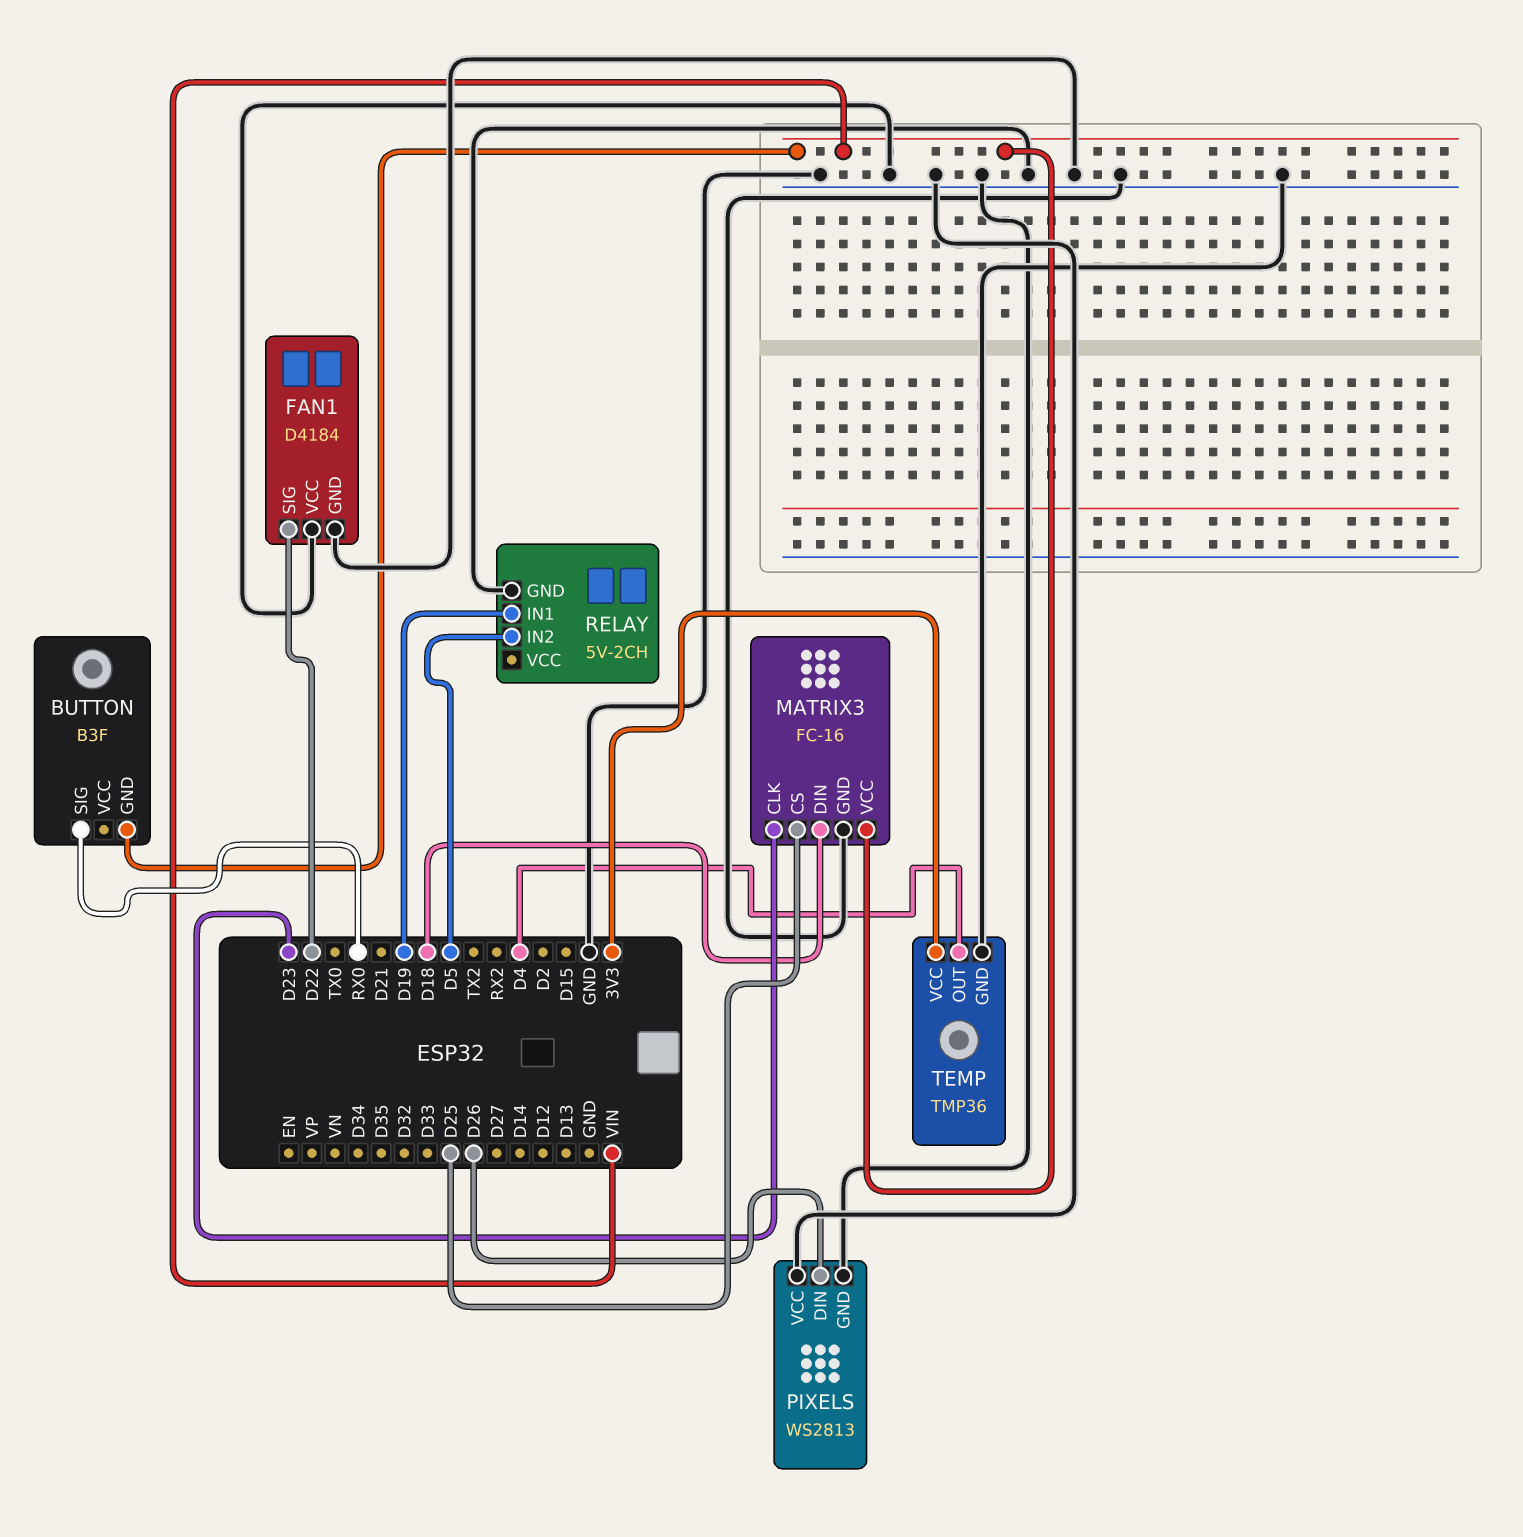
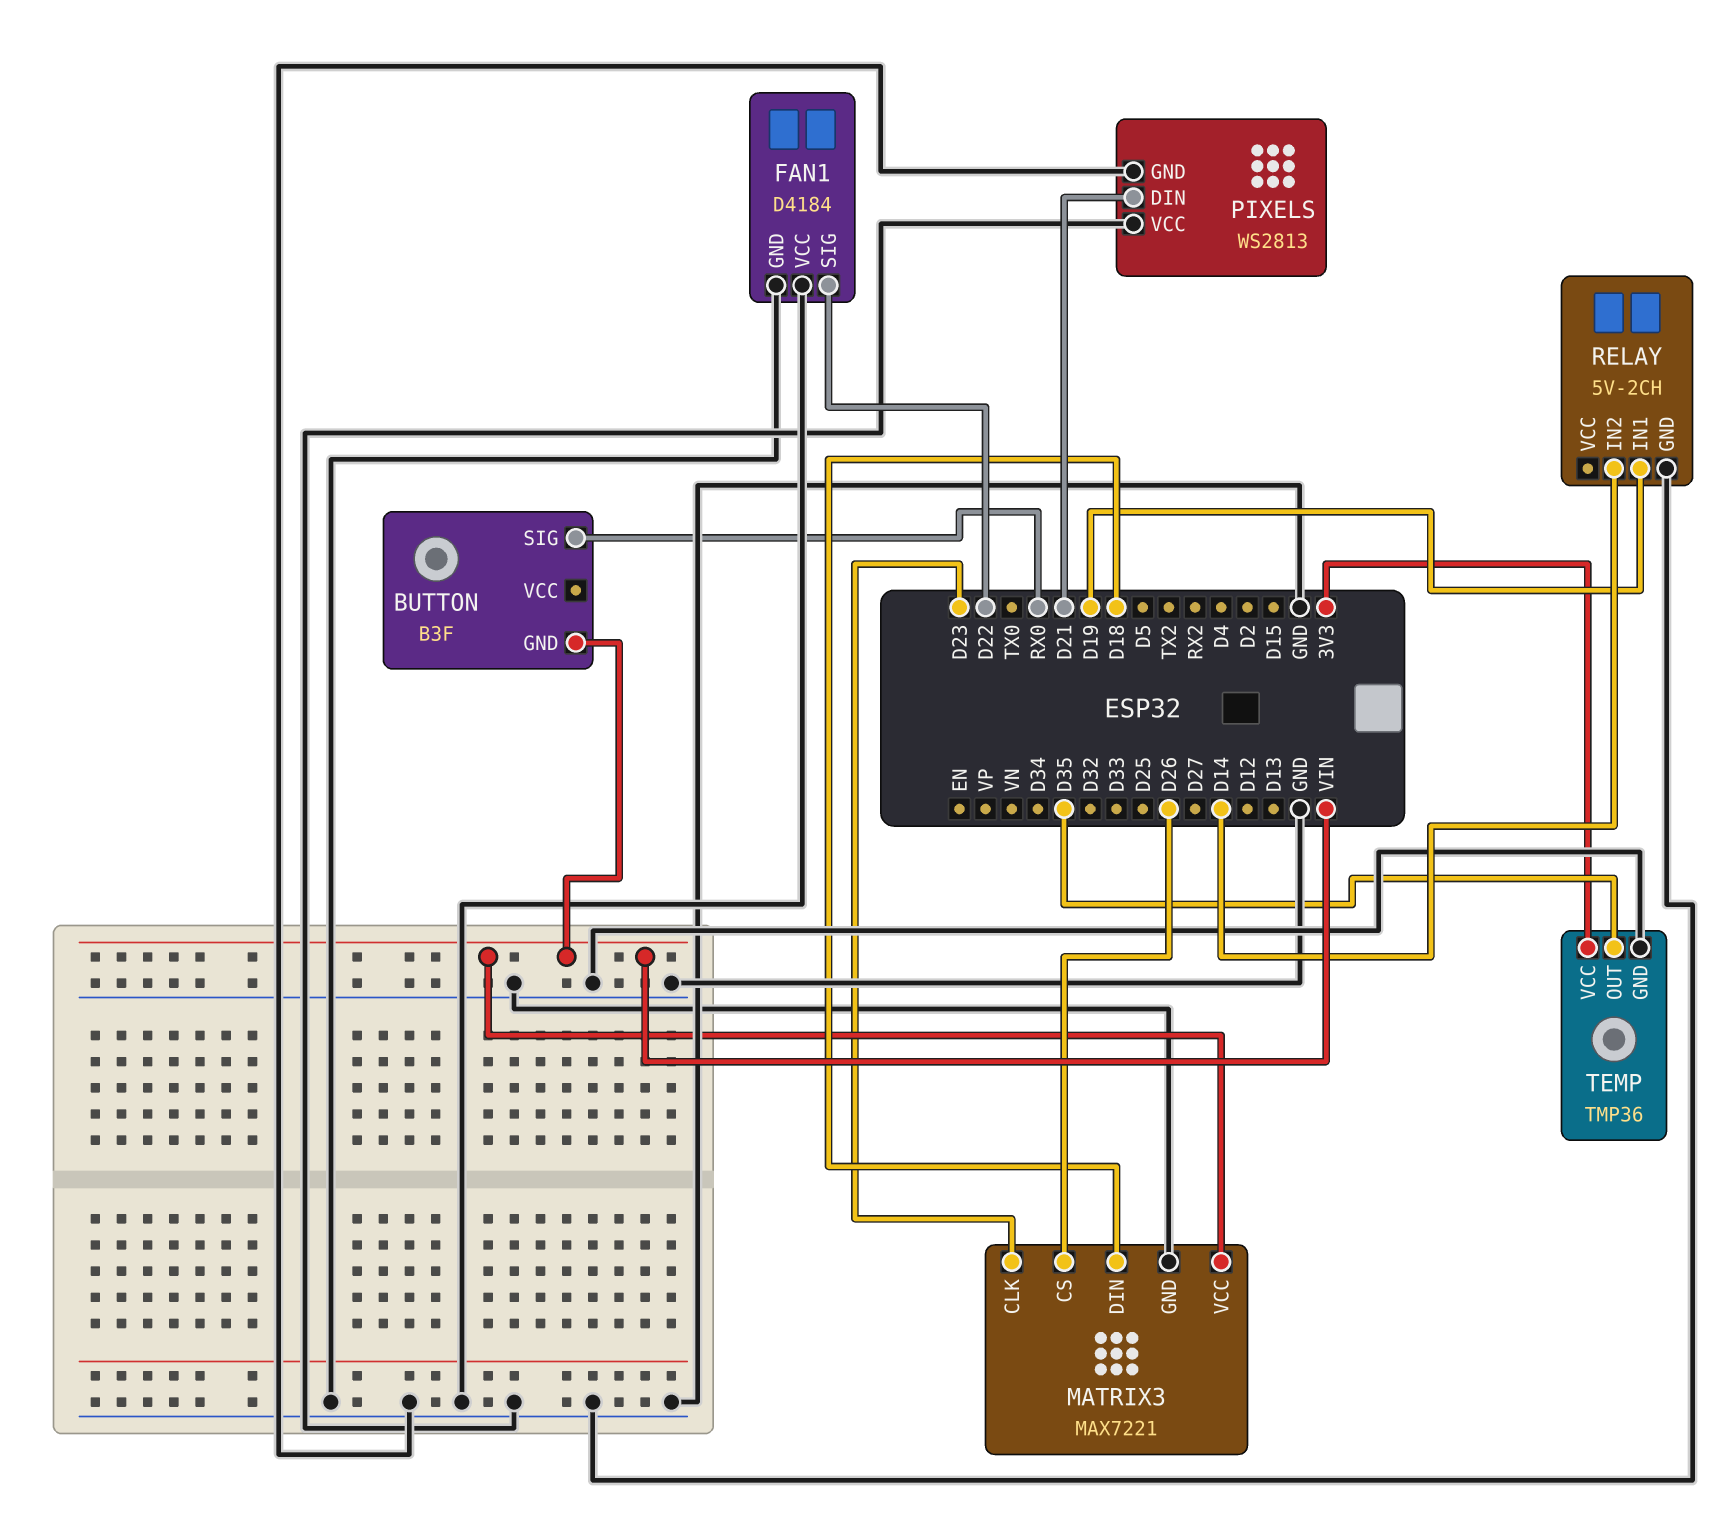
MATRIX3: FC-16 -> MAX7221
MATRIX3 pin CS: D25 -> D26
PIXELS pin DIN: D26 -> D21
RELAY pin IN2: D5 -> D14
TEMP pin OUT: D4 -> D35

